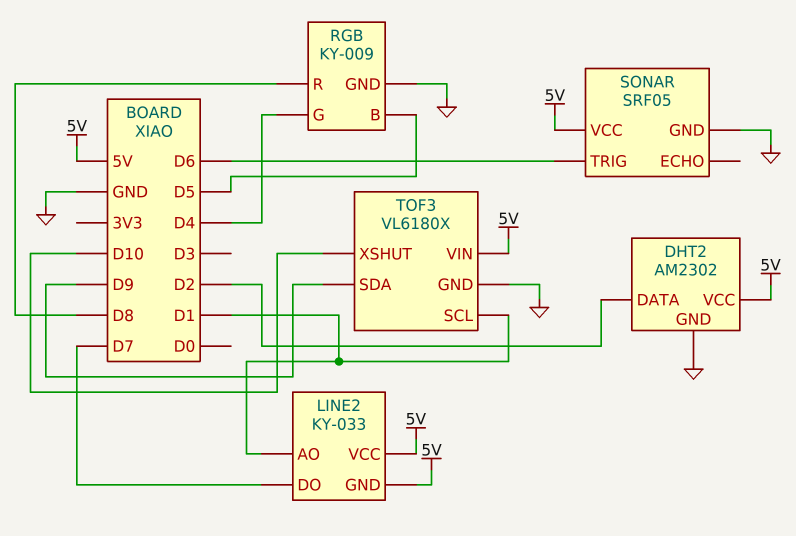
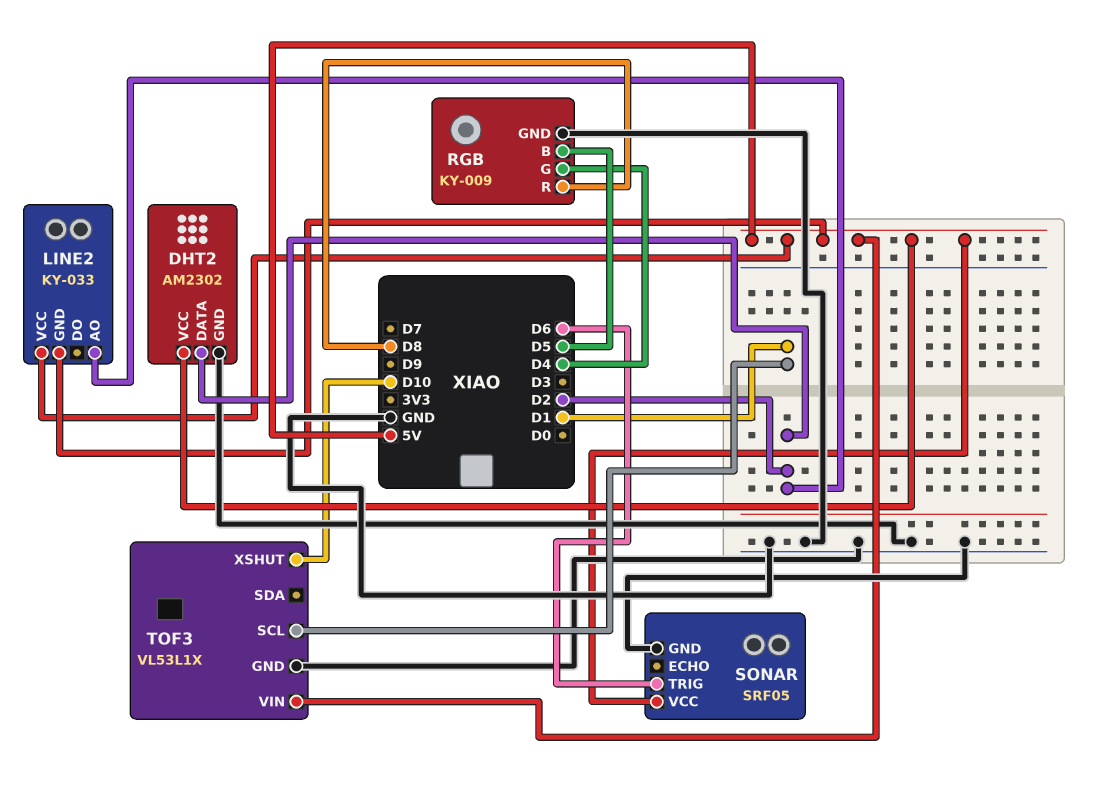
LINE2 pin AO: D1 -> D2
LINE2 pin DO: D7 -> none
TOF3: VL6180X -> VL53L1X
TOF3 pin SDA: D9 -> none

